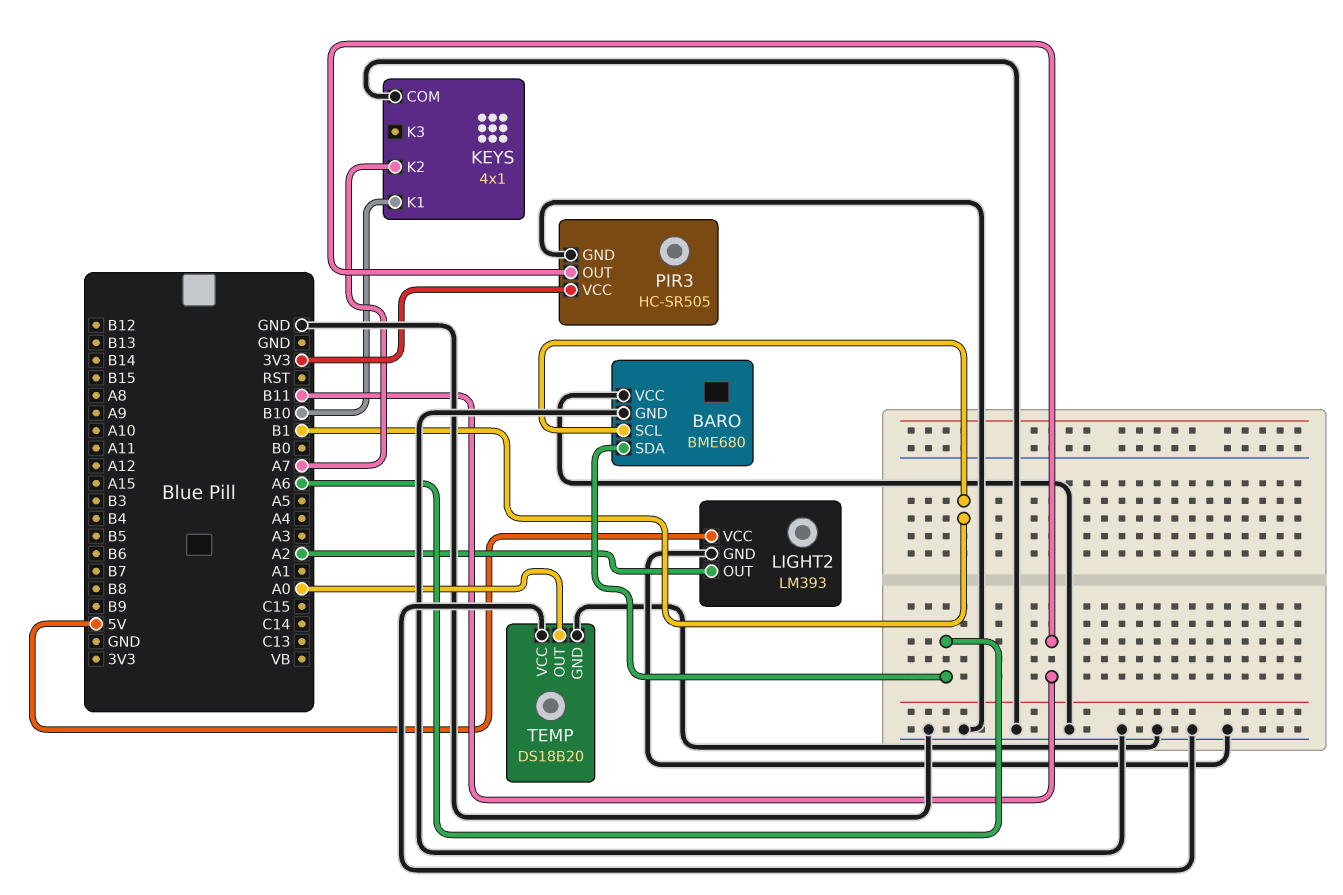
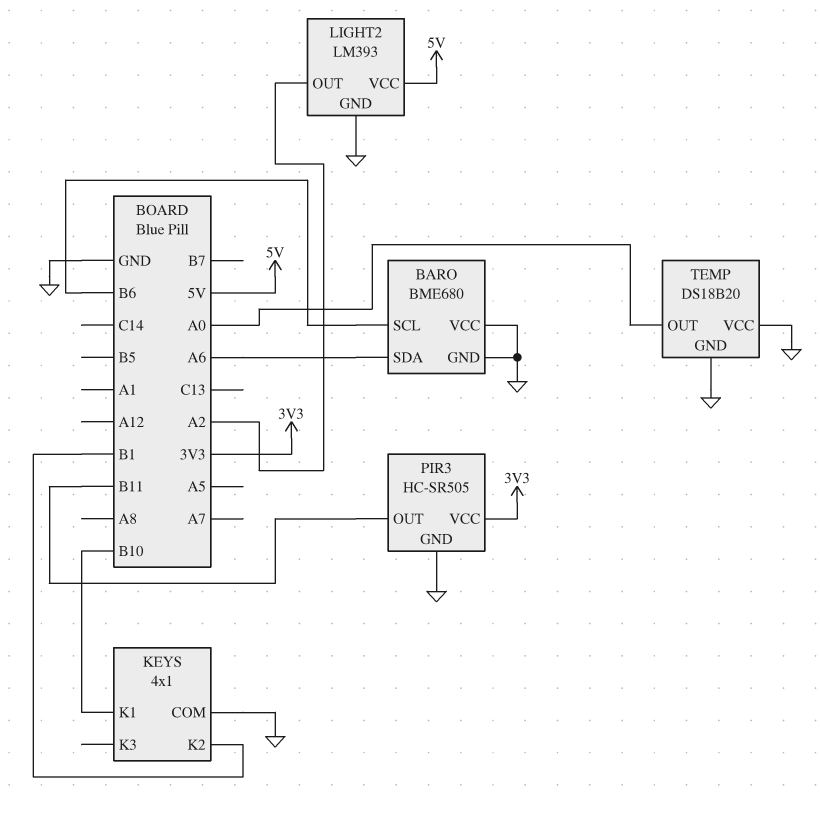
BARO pin SCL: B1 -> B6
KEYS pin K2: A7 -> B1

